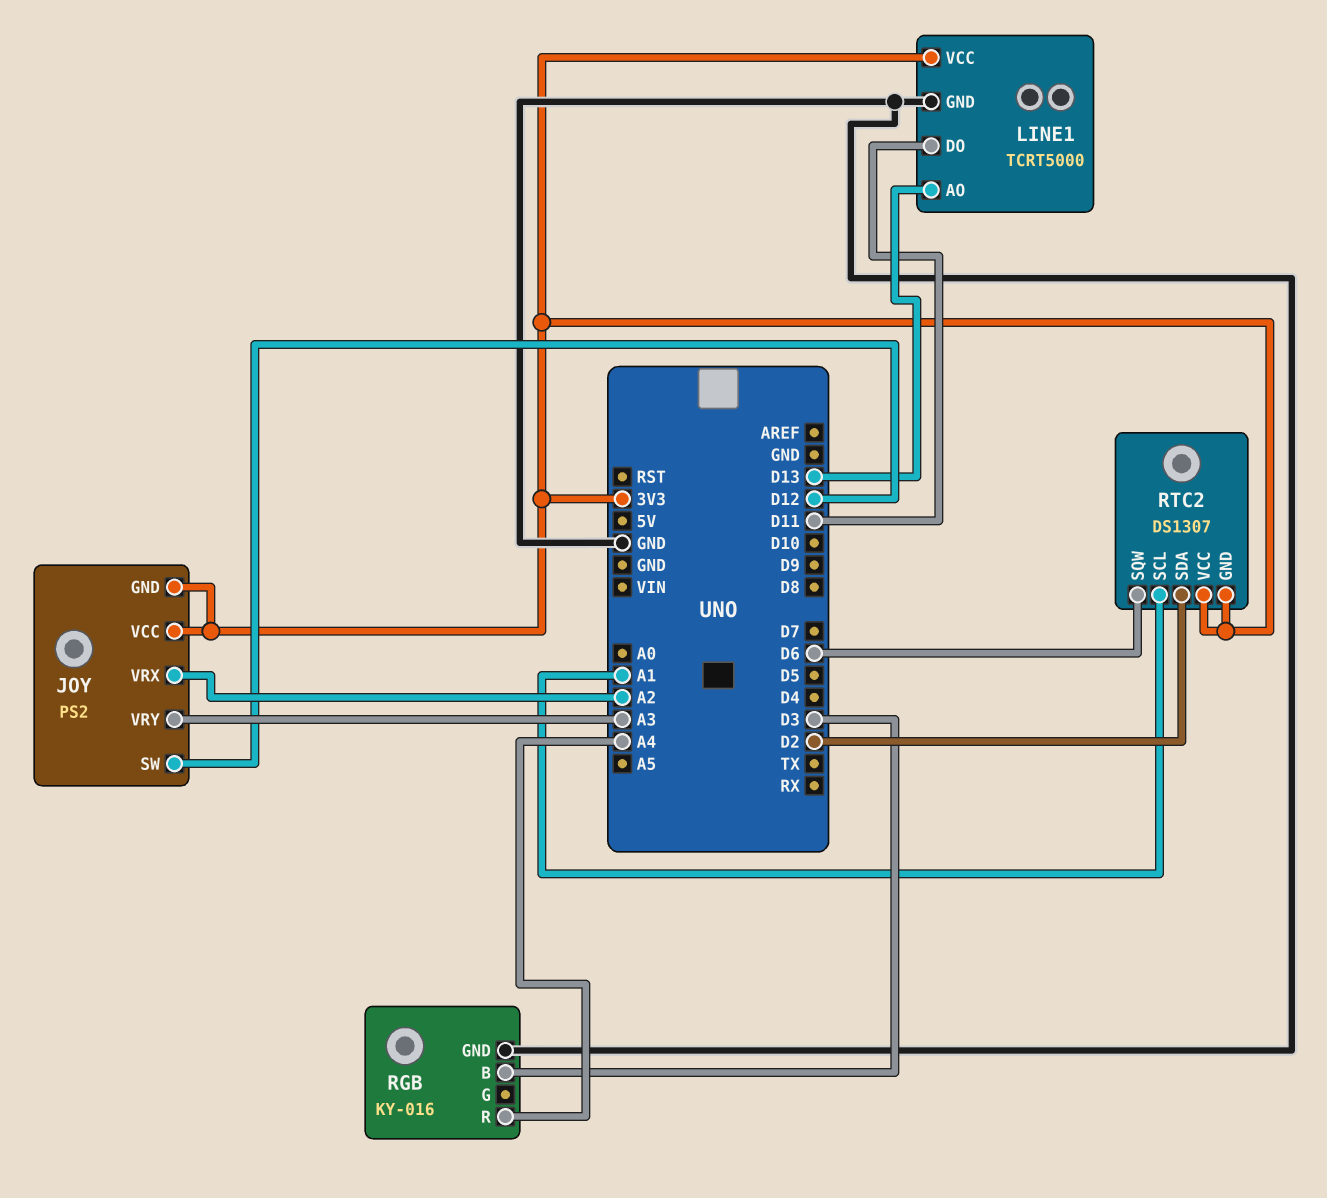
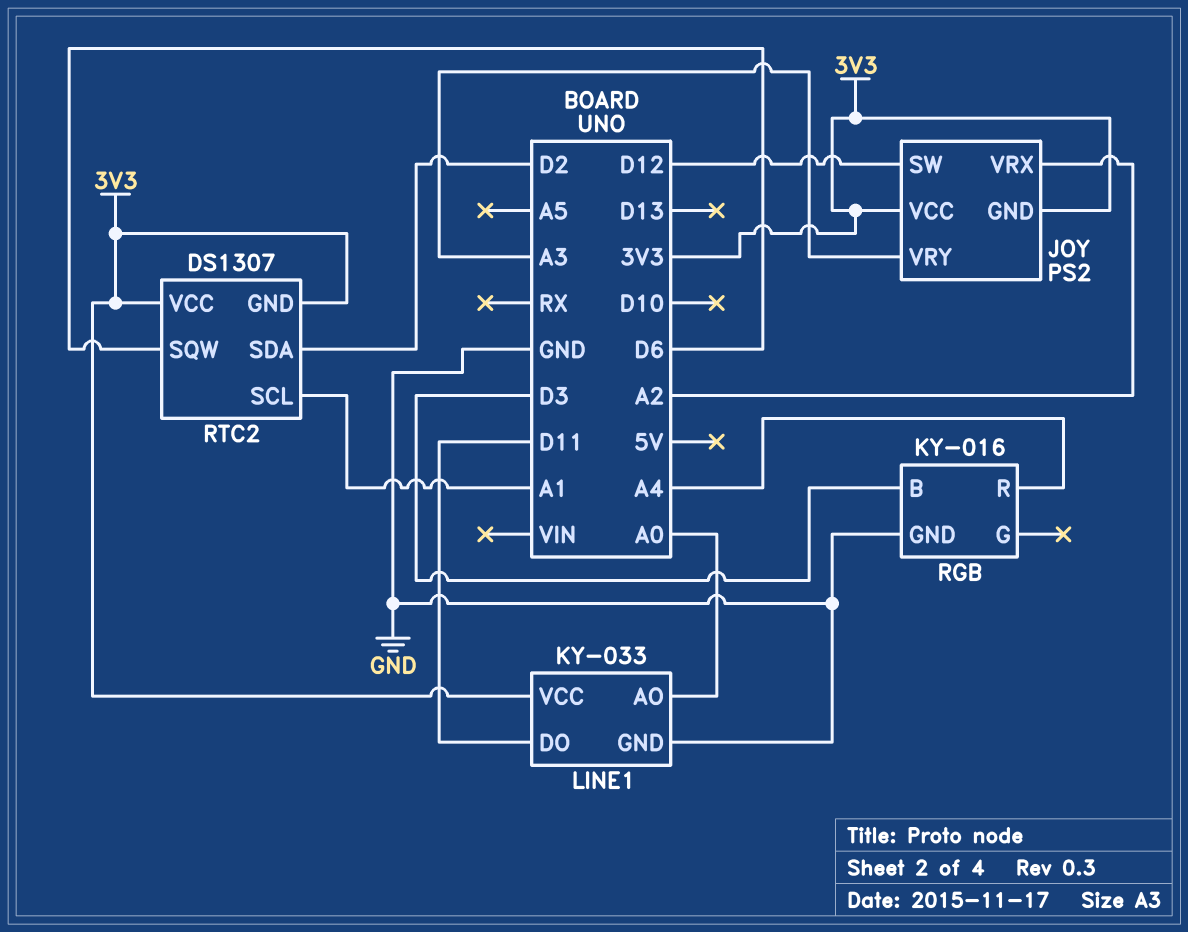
LINE1: TCRT5000 -> KY-033
LINE1 pin AO: D13 -> A0

